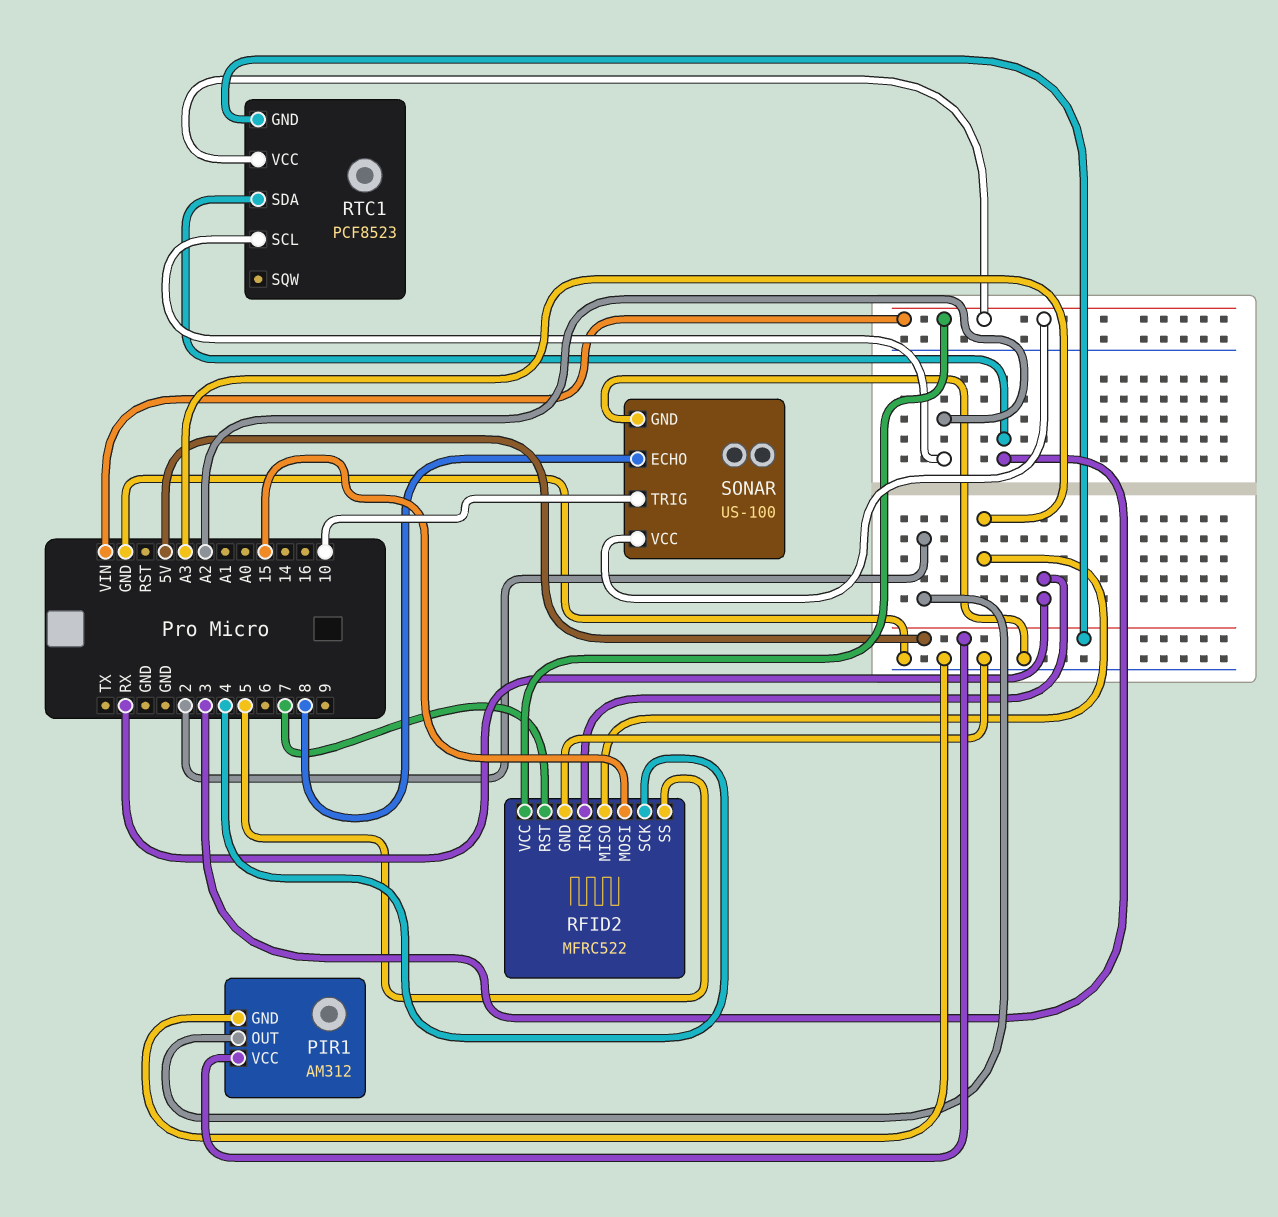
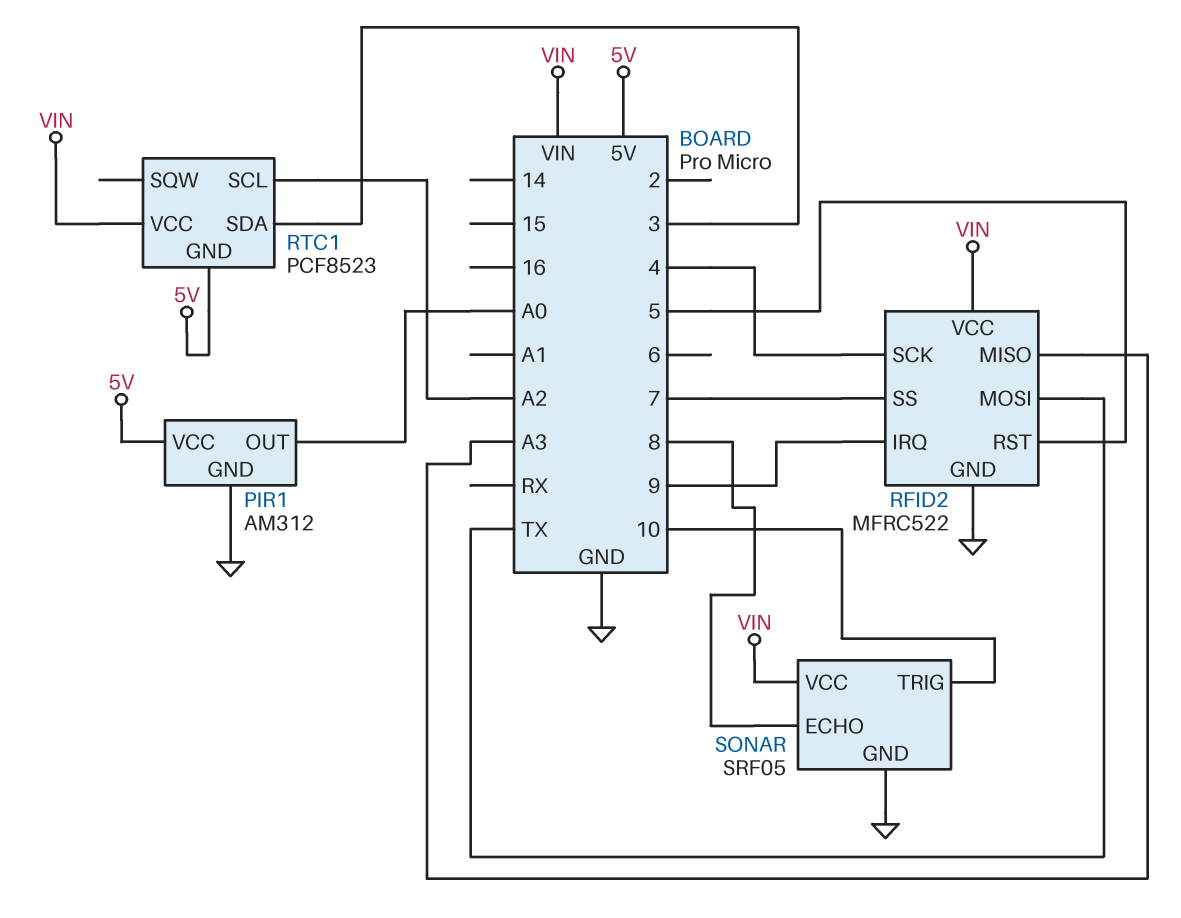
PIR1 pin OUT: 2 -> A0
RFID2 pin IRQ: RX -> 9
RFID2 pin MOSI: 15 -> TX
RFID2 pin RST: 7 -> 5
RFID2 pin SS: 5 -> 7
SONAR: US-100 -> SRF05

